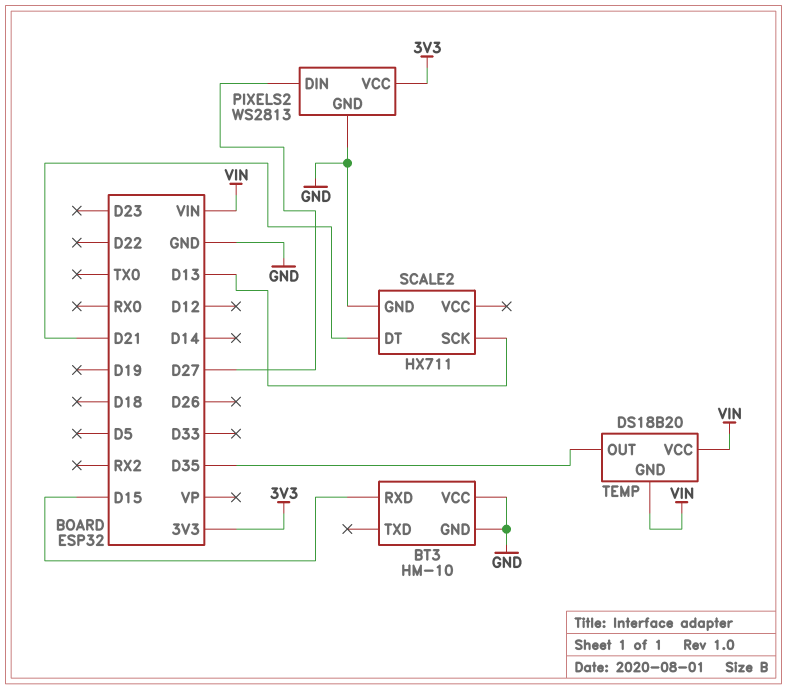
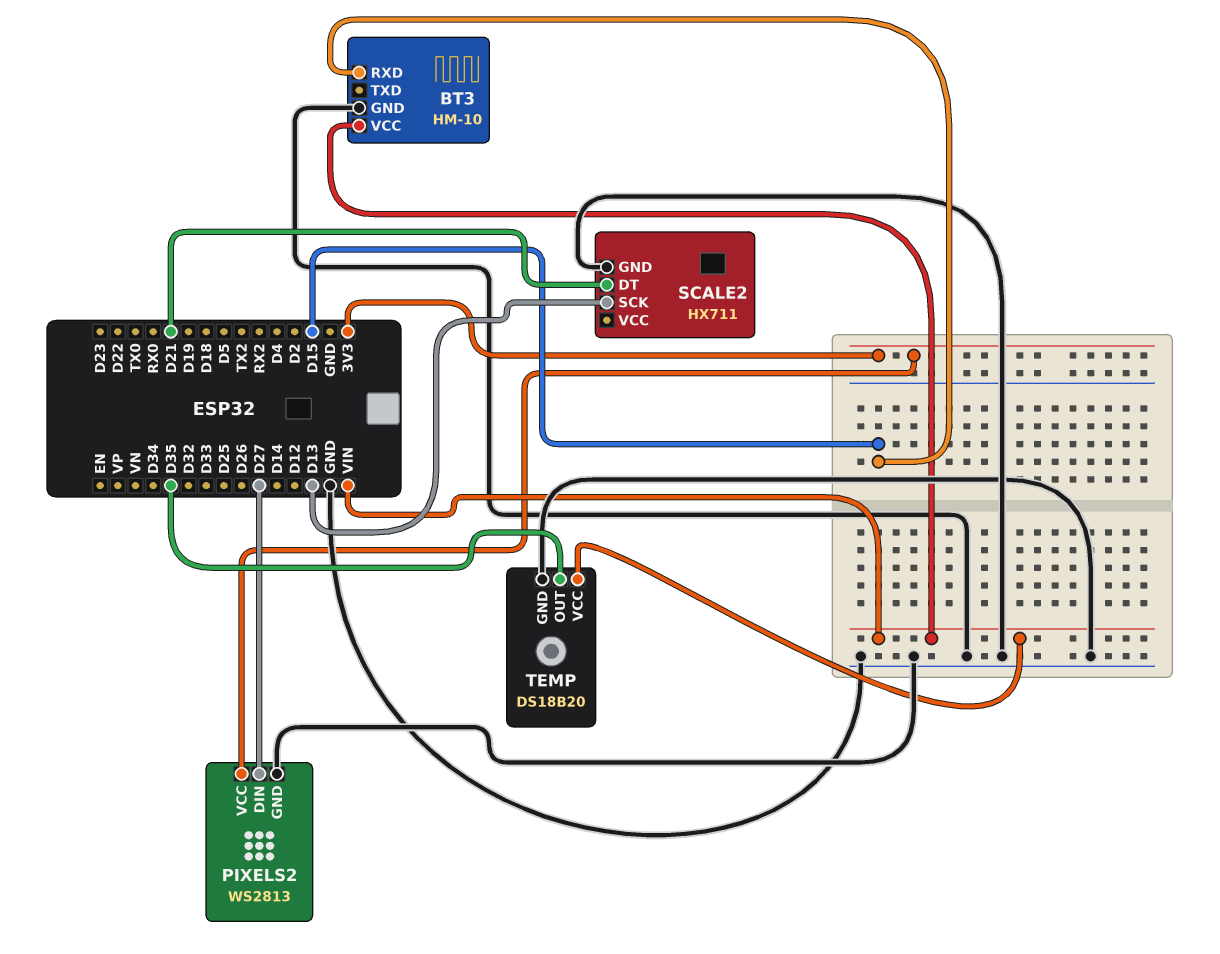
BT3 pin VCC: GND -> VIN
TEMP pin GND: VIN -> GND

